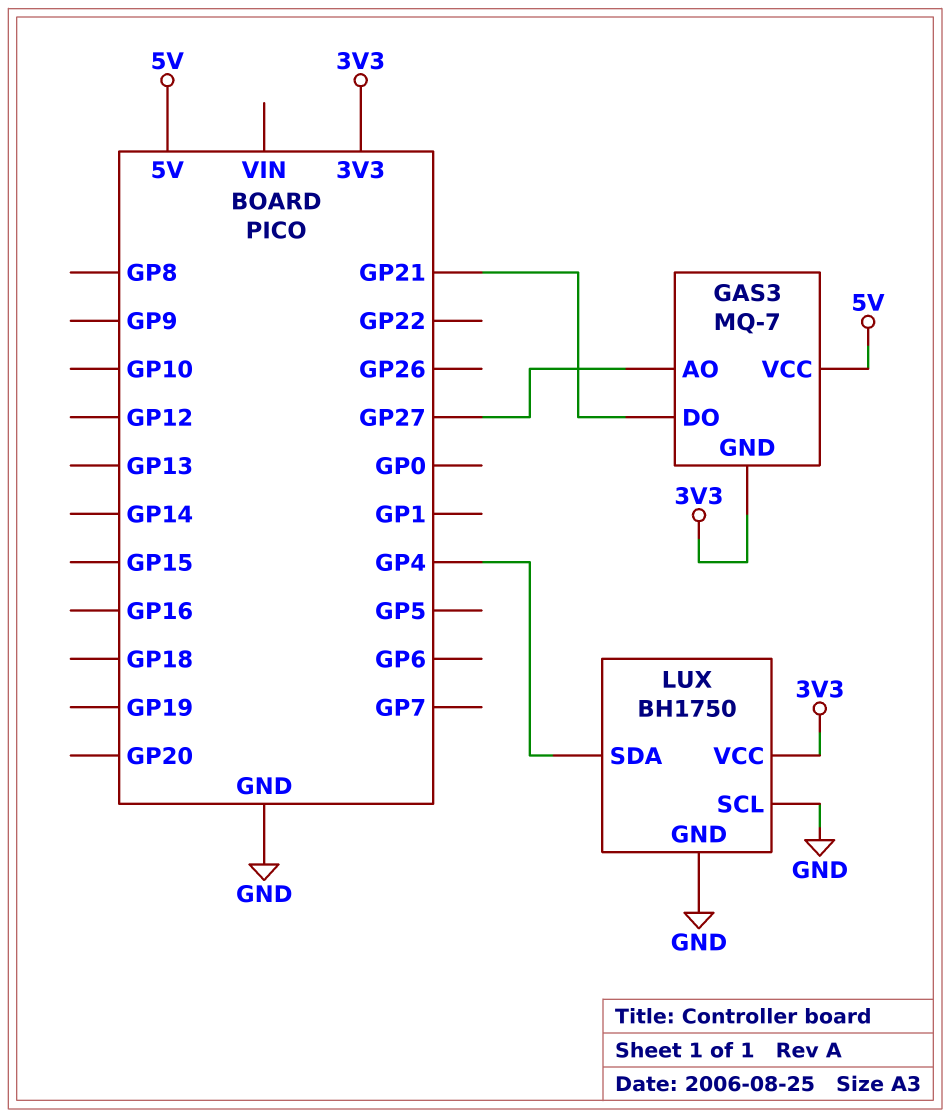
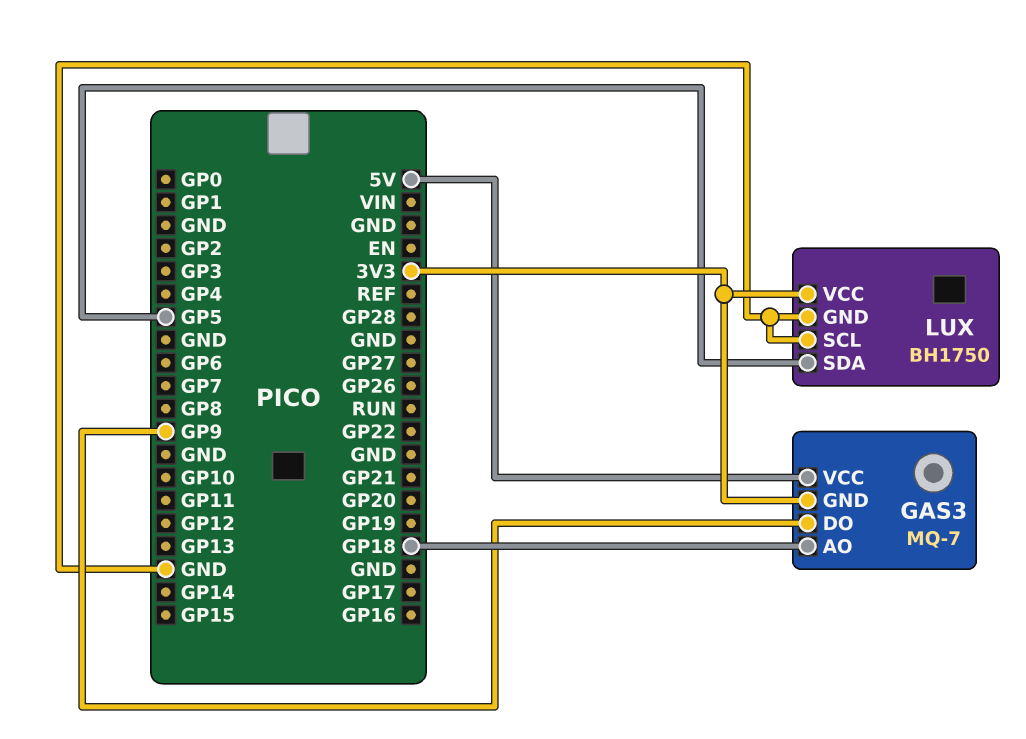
GAS3 pin AO: GP27 -> GP18
GAS3 pin DO: GP21 -> GP9
LUX pin SDA: GP4 -> GP5

